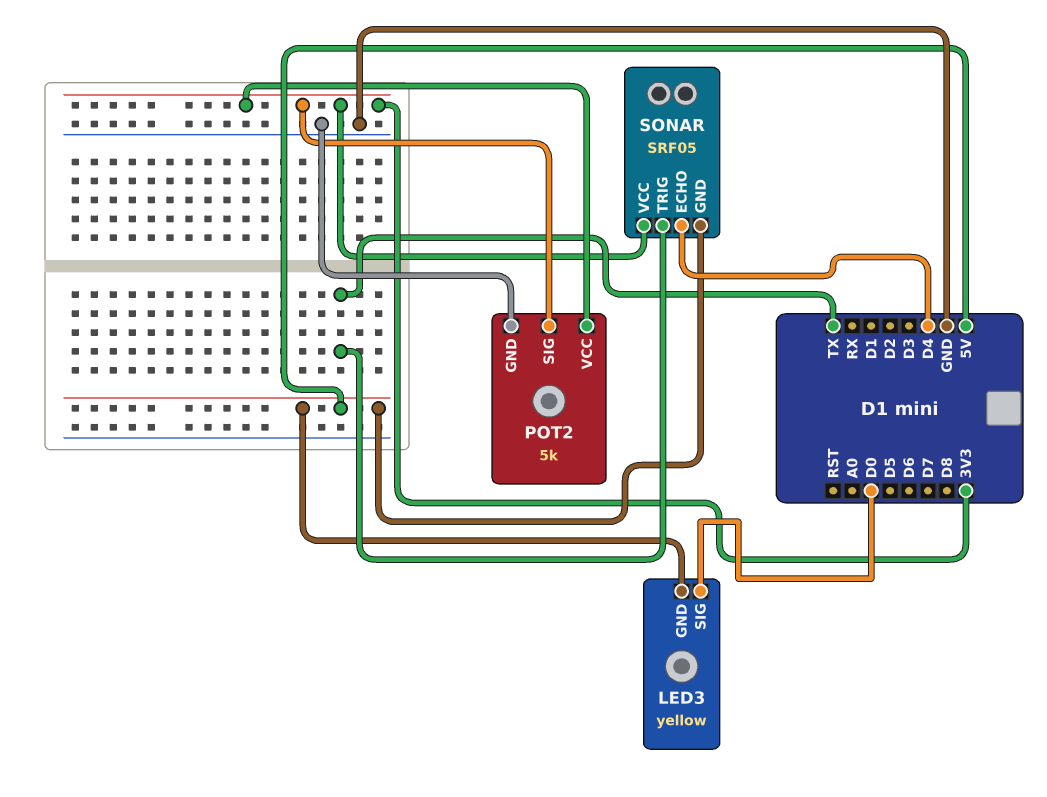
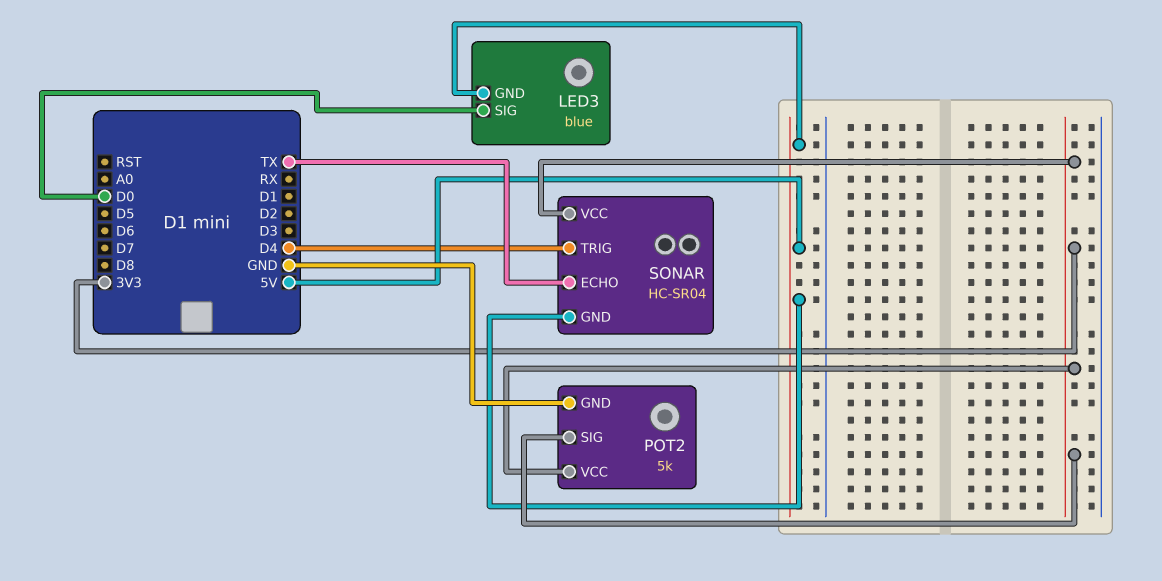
LED3: yellow -> blue
SONAR: SRF05 -> HC-SR04
SONAR pin ECHO: D4 -> TX
SONAR pin TRIG: TX -> D4

